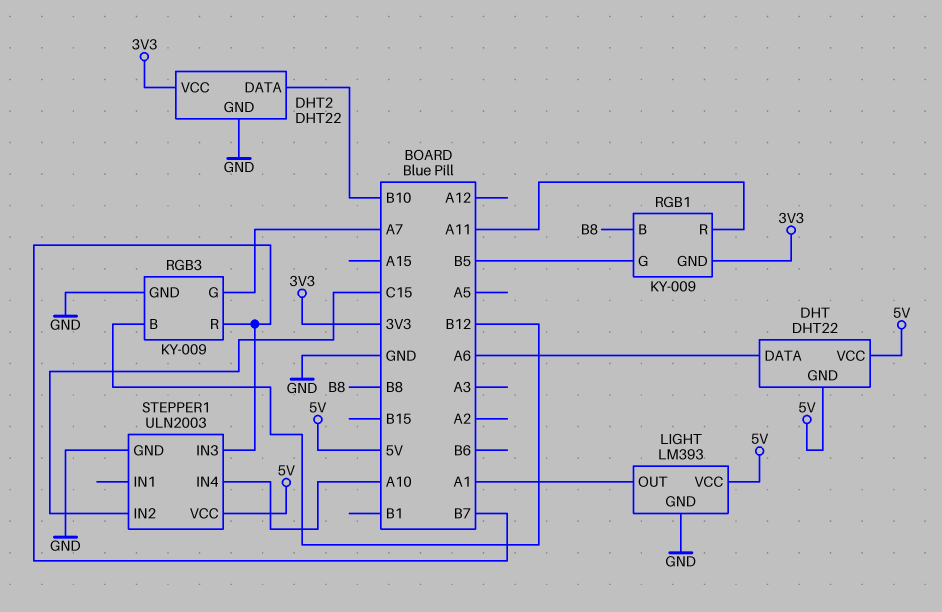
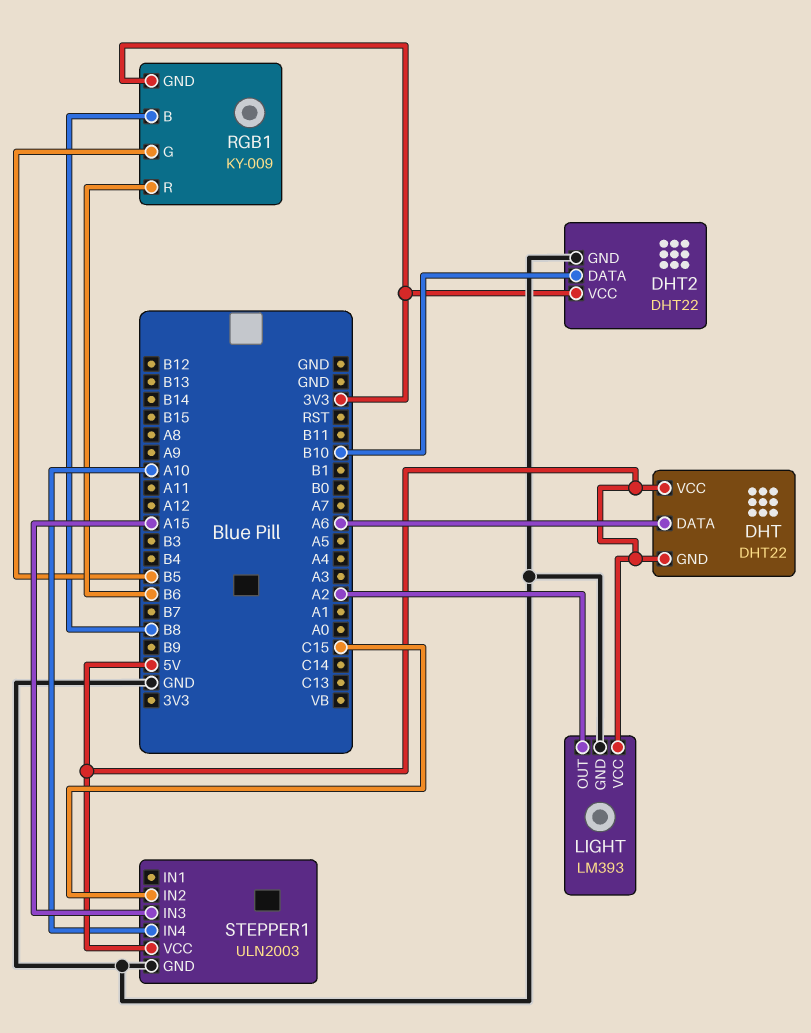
LIGHT pin OUT: A1 -> A2
RGB1 pin R: A11 -> B6
RGB3: KY-009 -> none
RGB3 pin B: B12 -> none
RGB3 pin G: A7 -> none
RGB3 pin GND: GND -> none
RGB3 pin R: B7 -> none
STEPPER1 pin IN3: B7 -> A15

